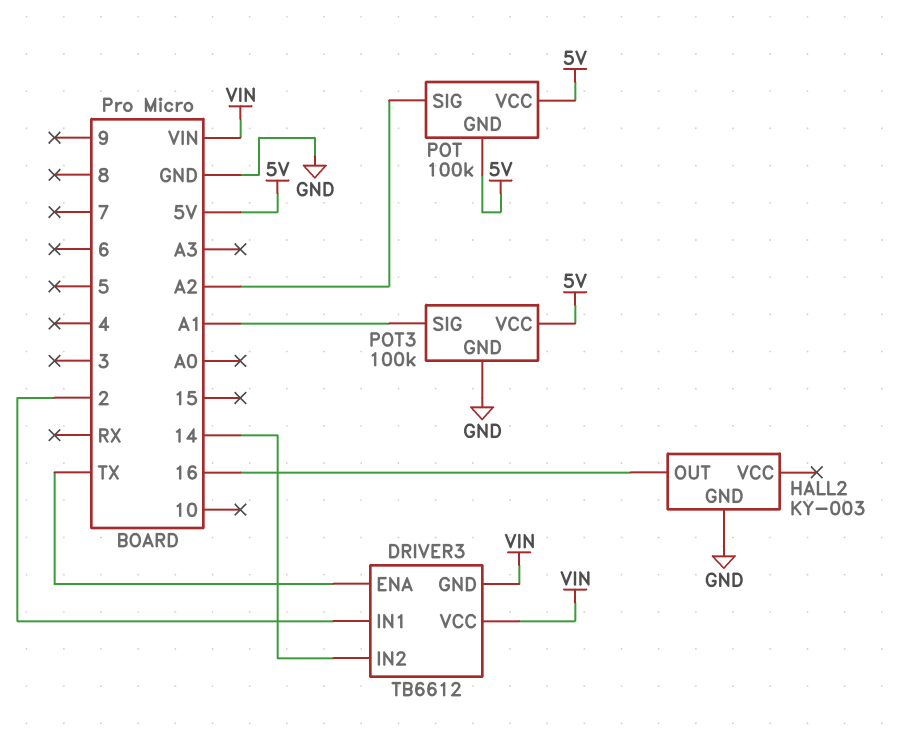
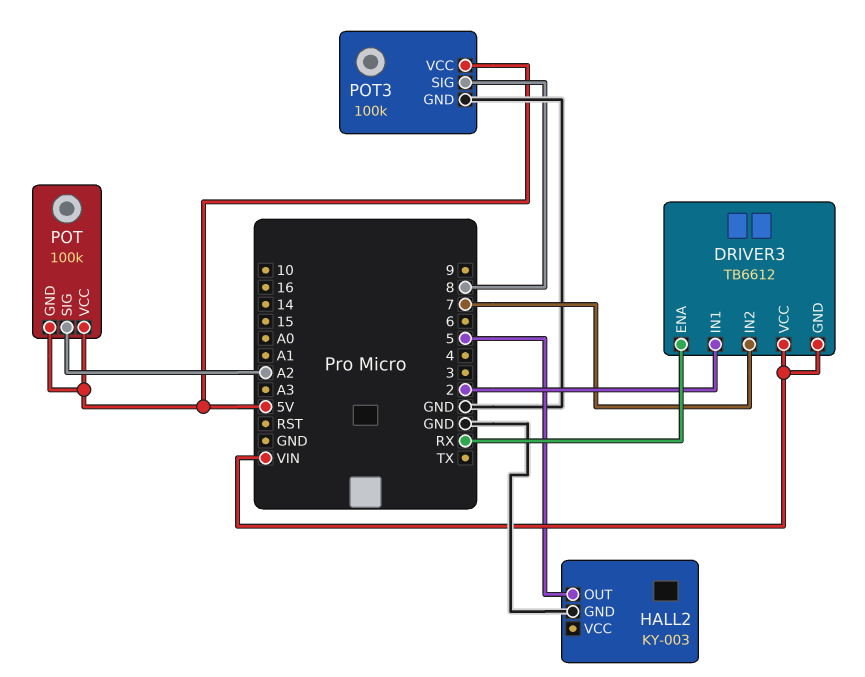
DRIVER3 pin ENA: TX -> RX
DRIVER3 pin IN2: 14 -> 7
HALL2 pin OUT: 16 -> 5
POT3 pin SIG: A1 -> 8

